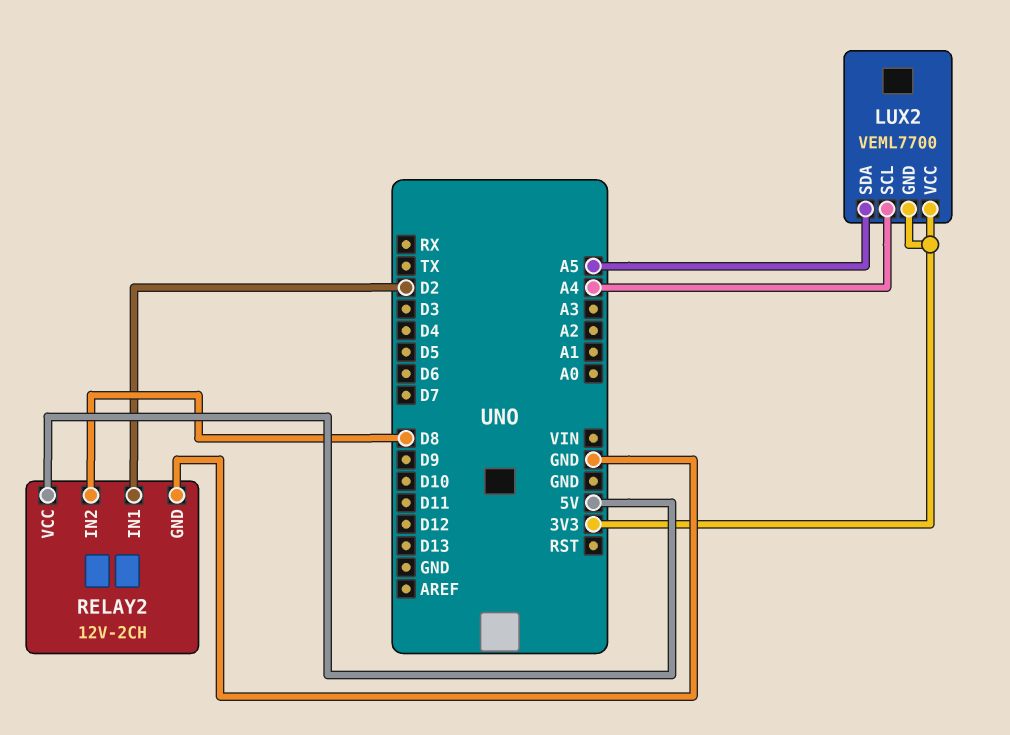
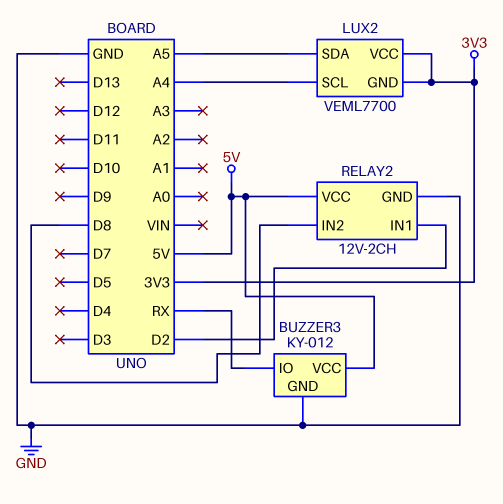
BUZZER3: none -> KY-012
BUZZER3 pin GND: none -> GND
BUZZER3 pin IO: none -> RX
BUZZER3 pin VCC: none -> 5V

